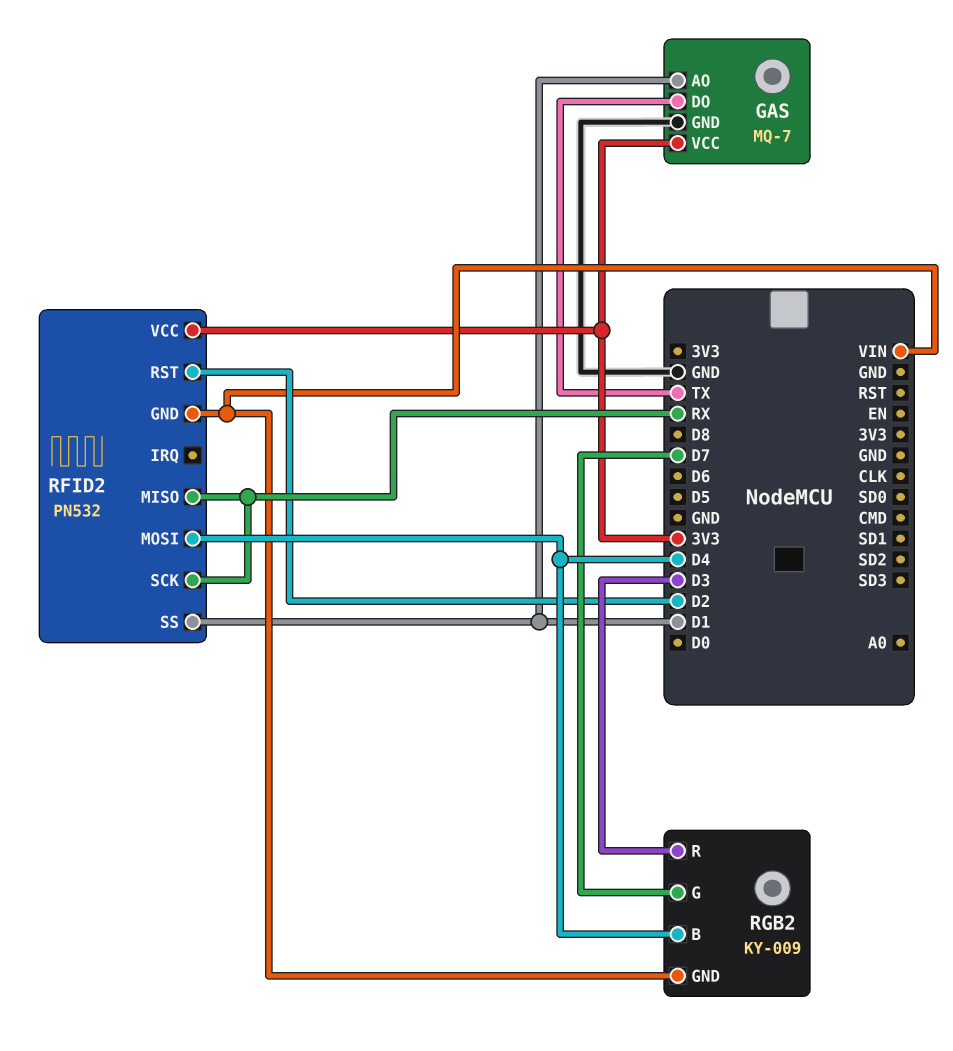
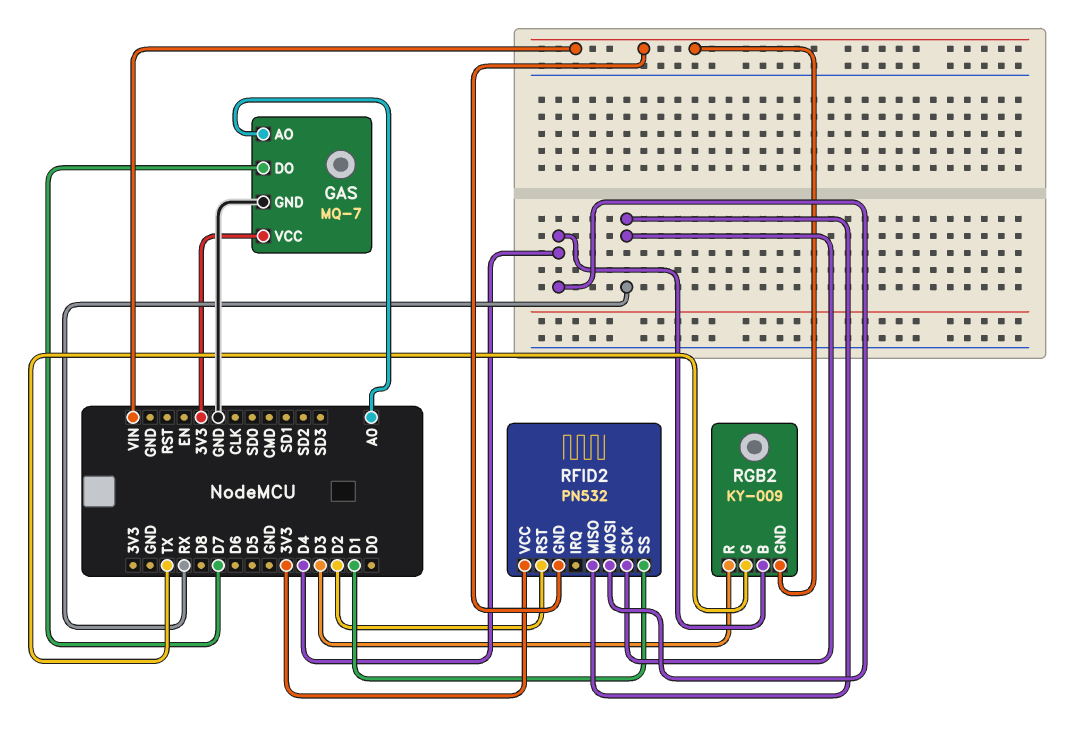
GAS pin AO: D1 -> A0
GAS pin DO: TX -> D7
RGB2 pin G: D7 -> TX

